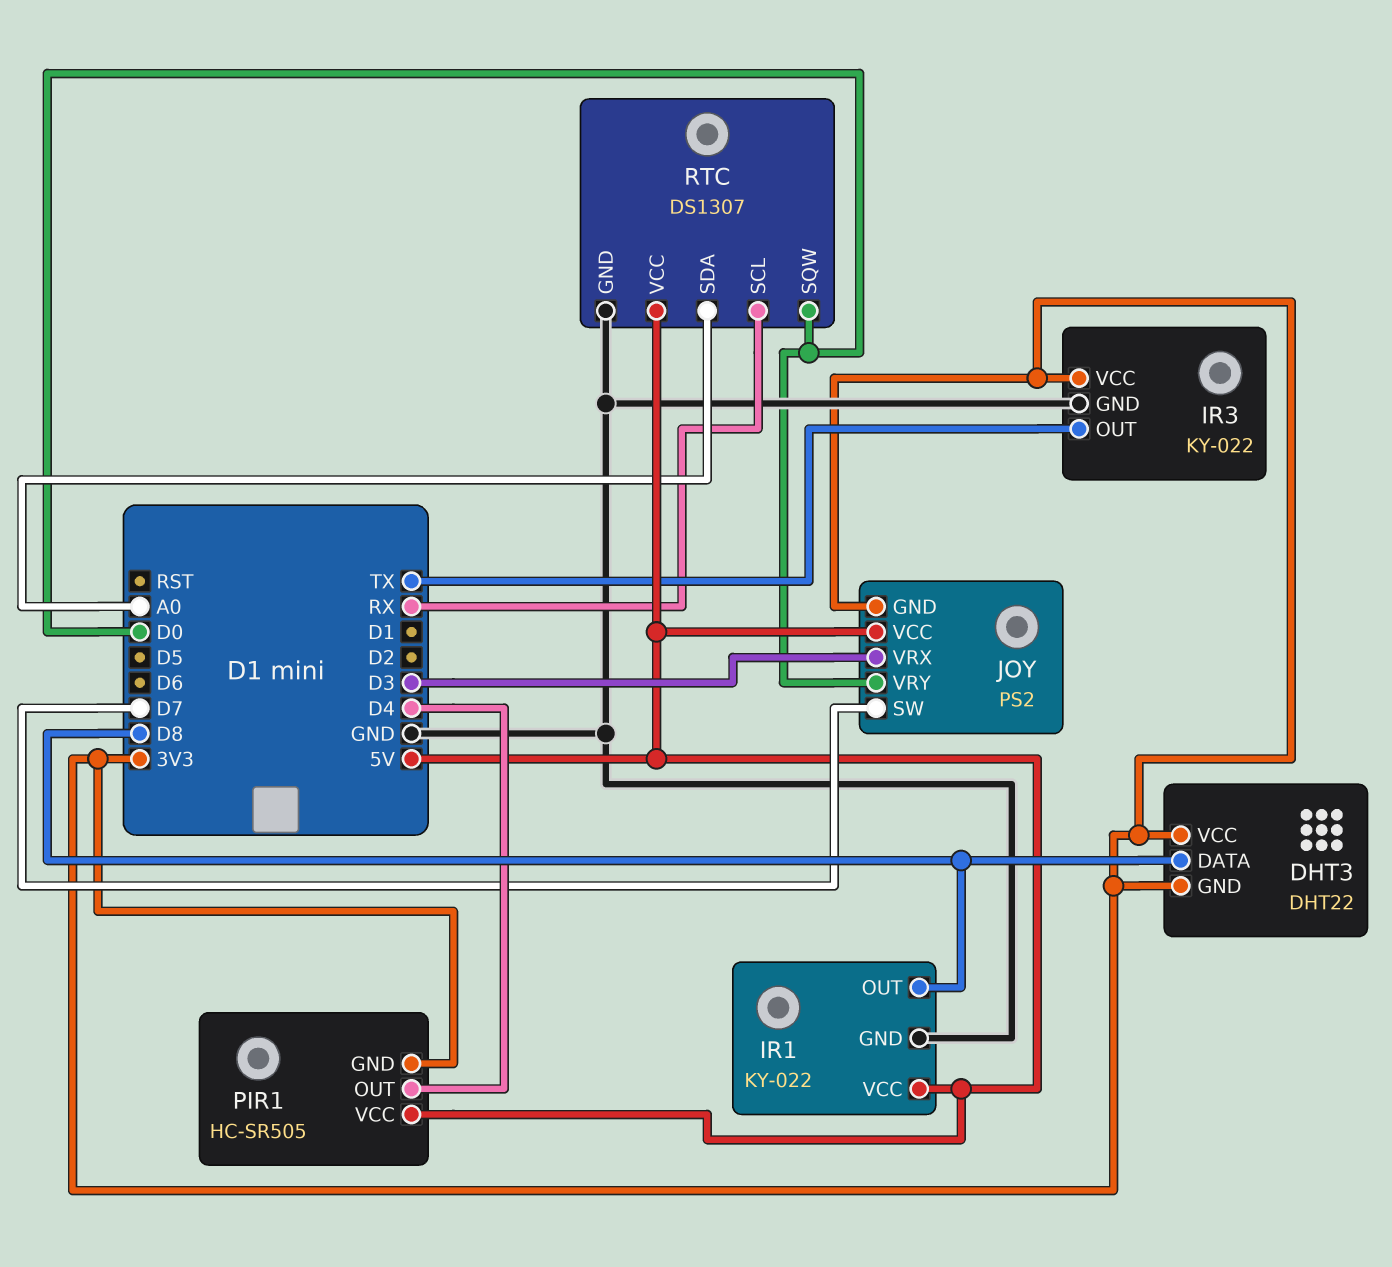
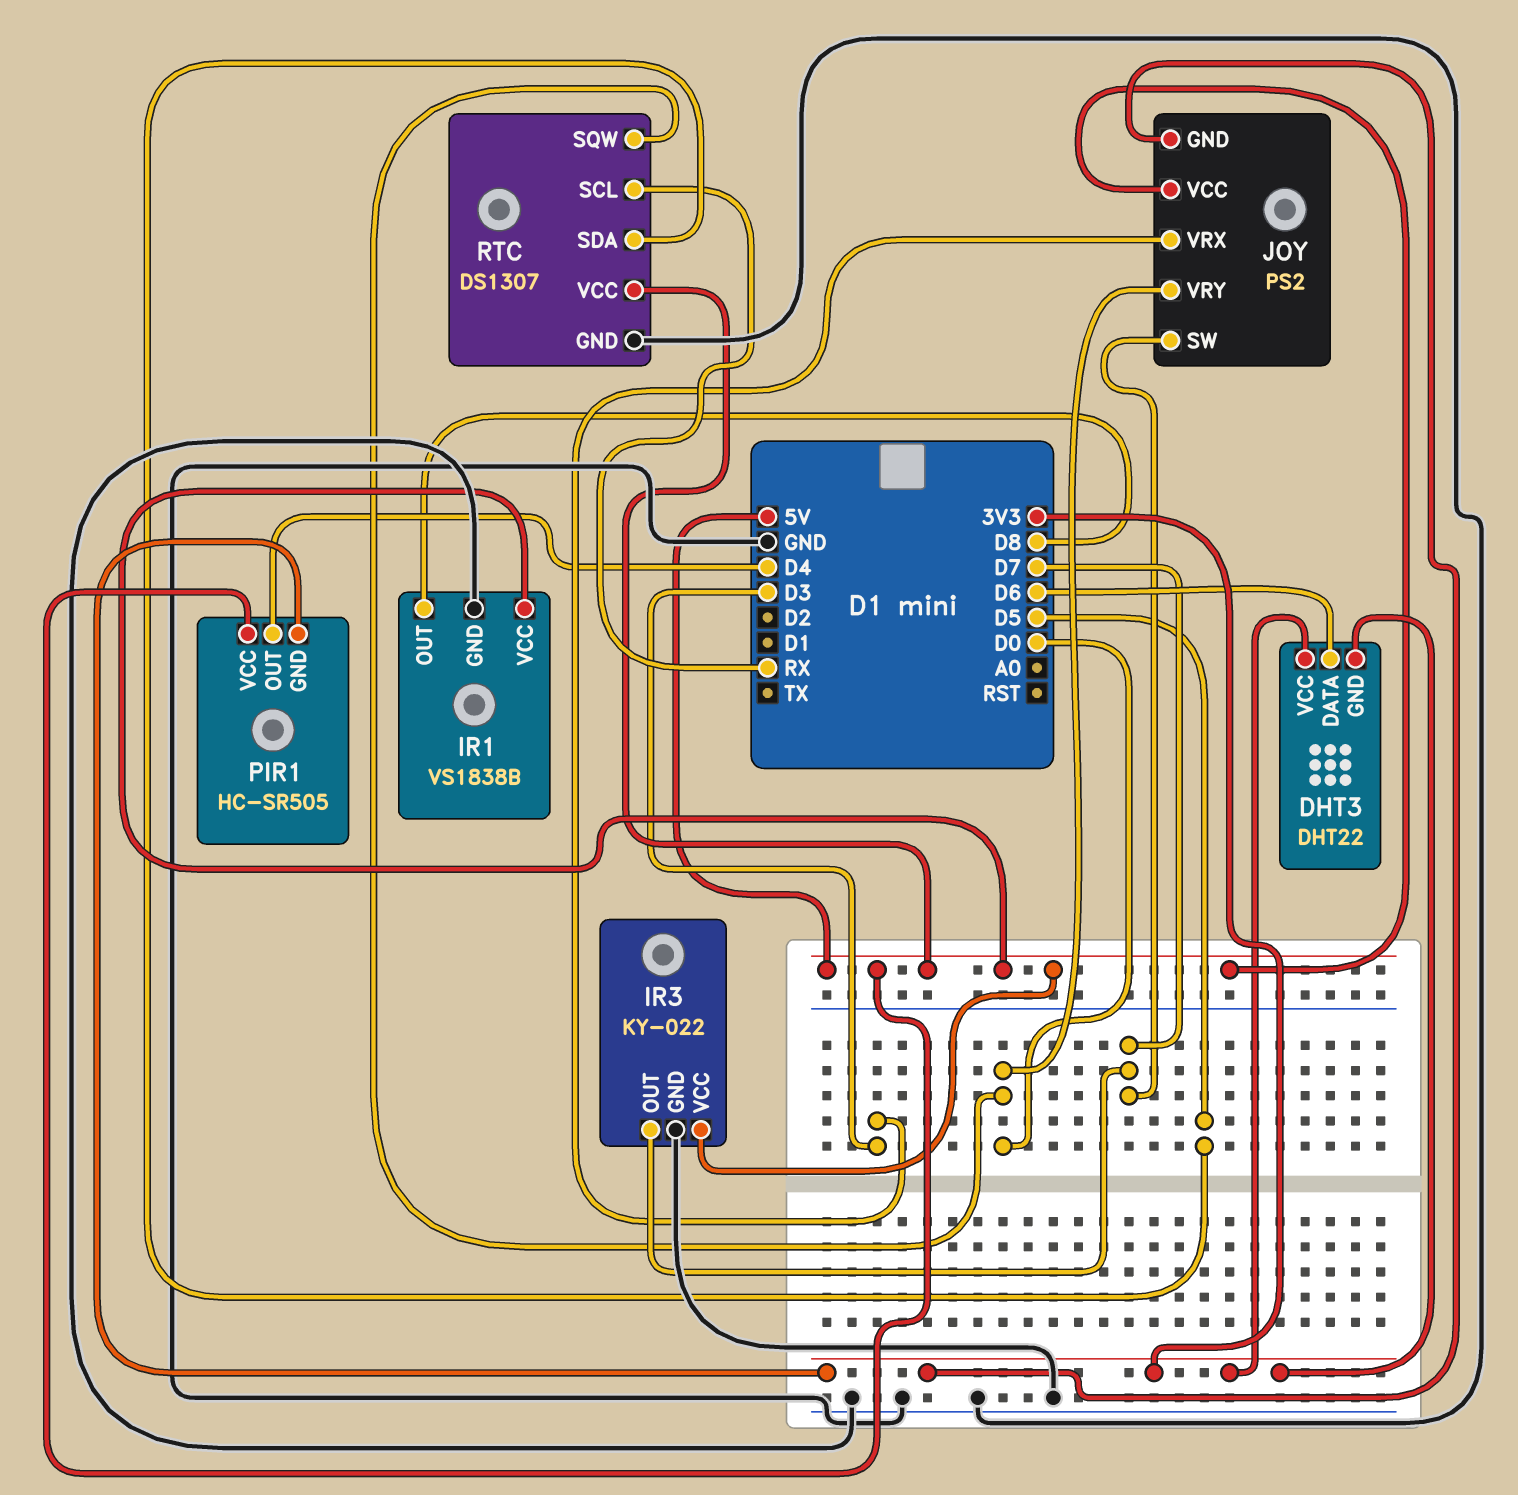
DHT3 pin DATA: D8 -> D6
IR1: KY-022 -> VS1838B
IR3 pin OUT: TX -> D7
IR3 pin VCC: 3V3 -> 5V
RTC pin SDA: A0 -> D5

